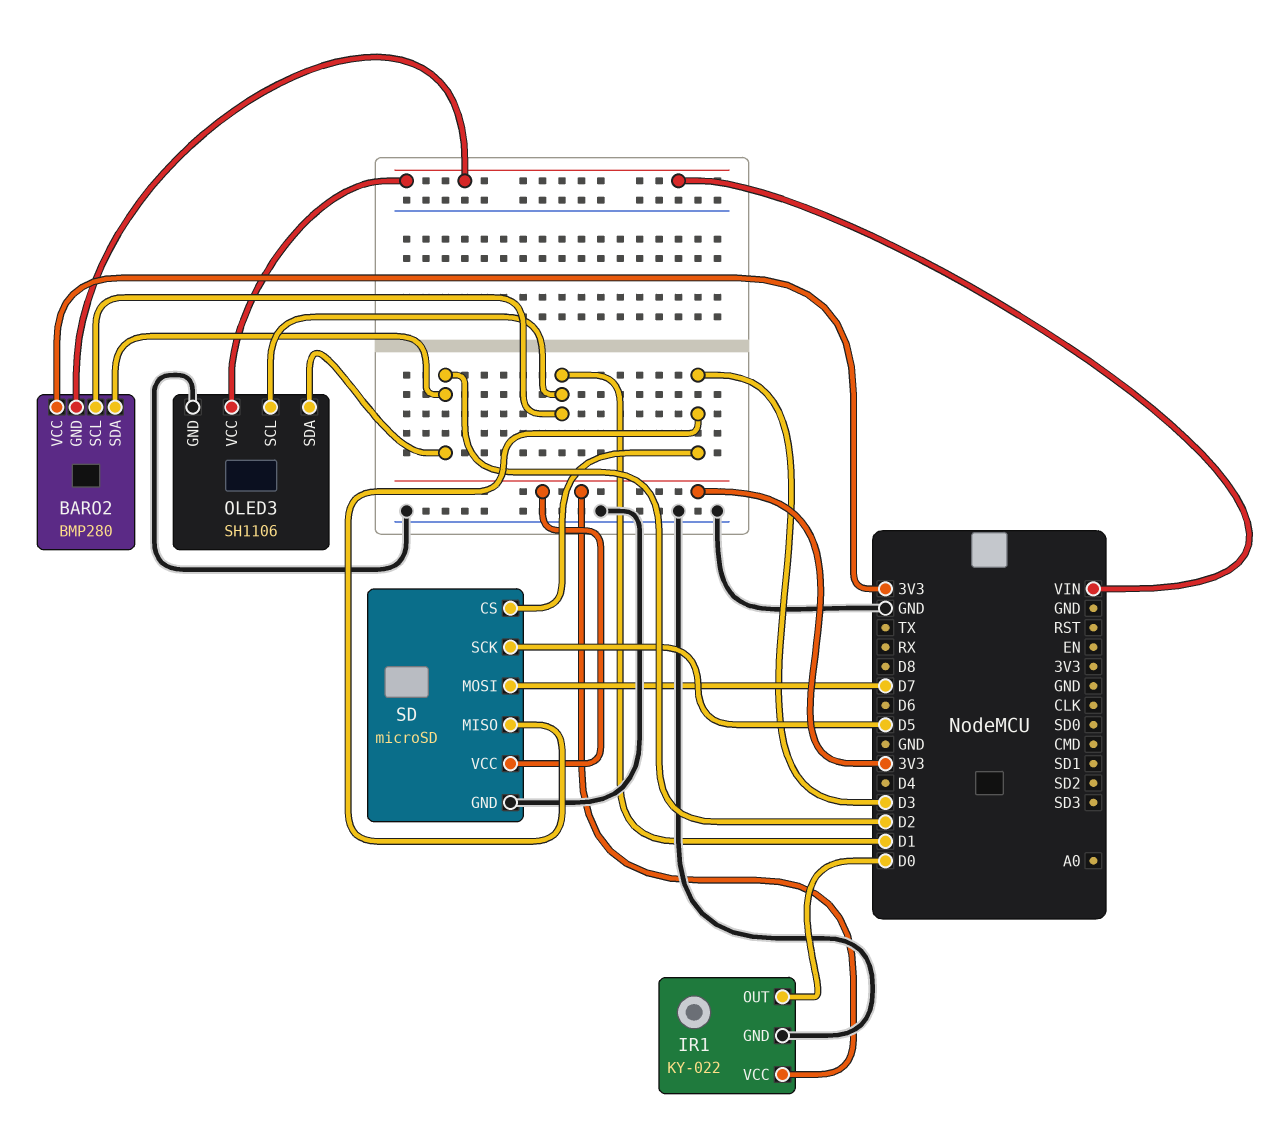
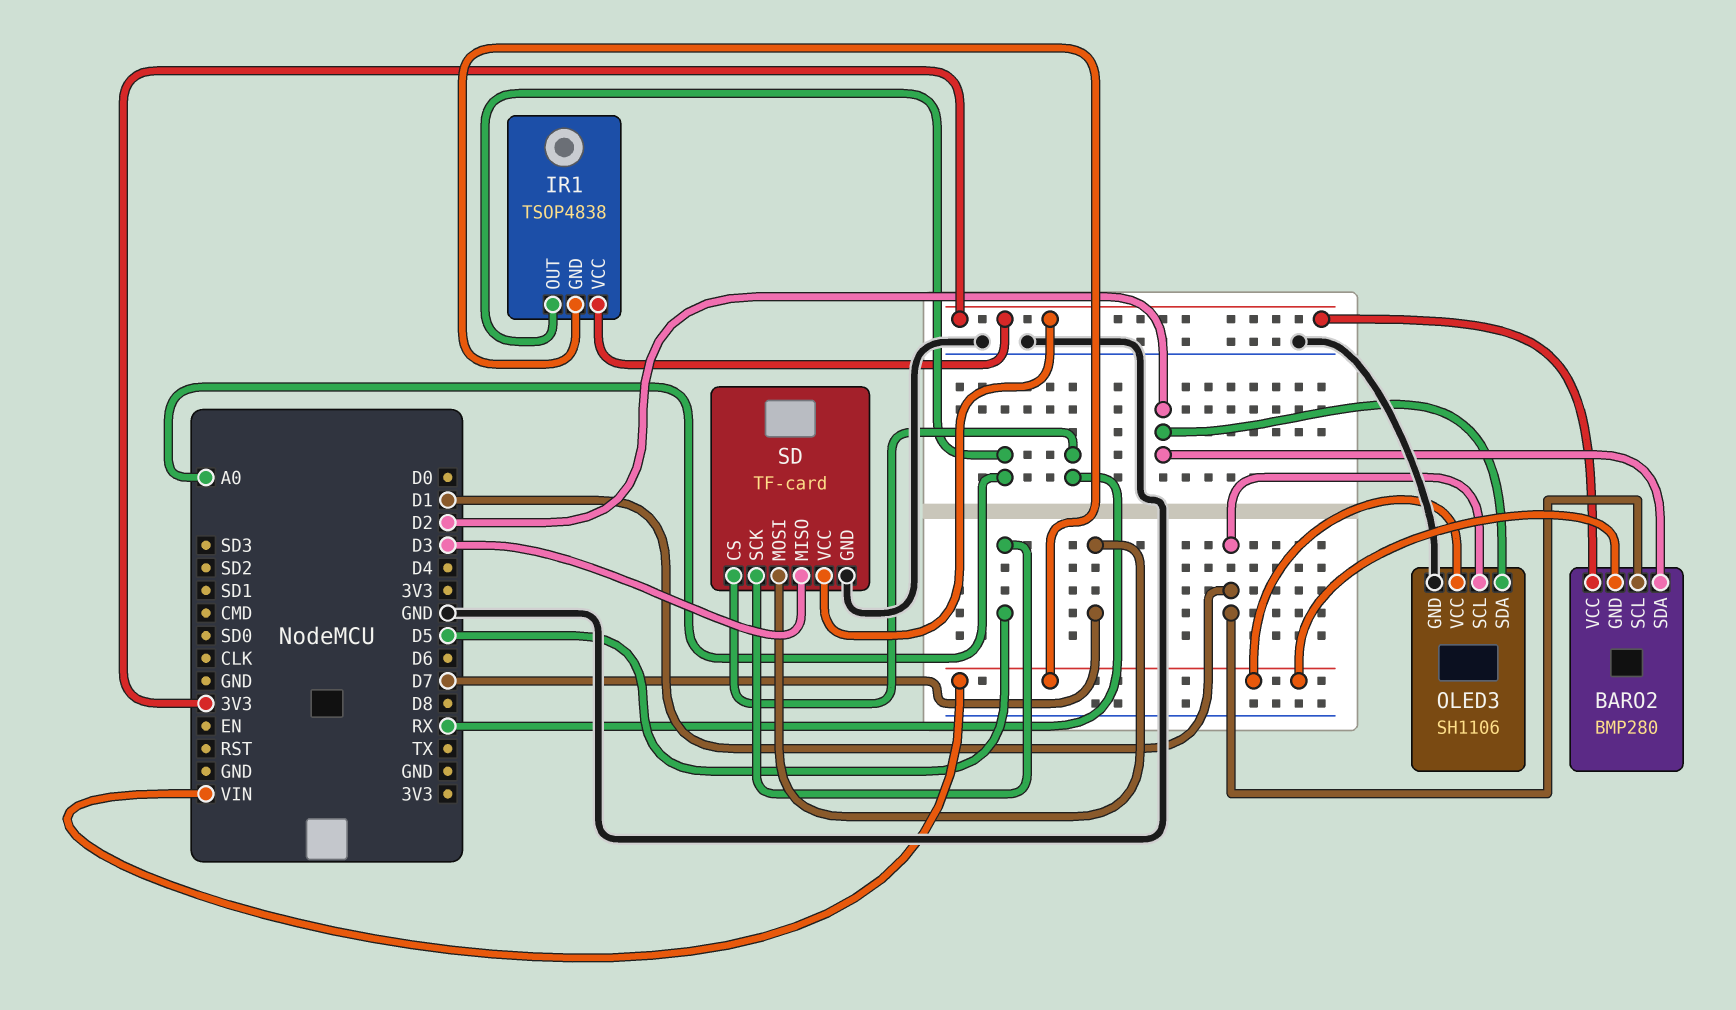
IR1: KY-022 -> TSOP4838
IR1 pin GND: GND -> VIN
IR1 pin OUT: D0 -> A0
SD: microSD -> TF-card
SD pin CS: D3 -> RX

